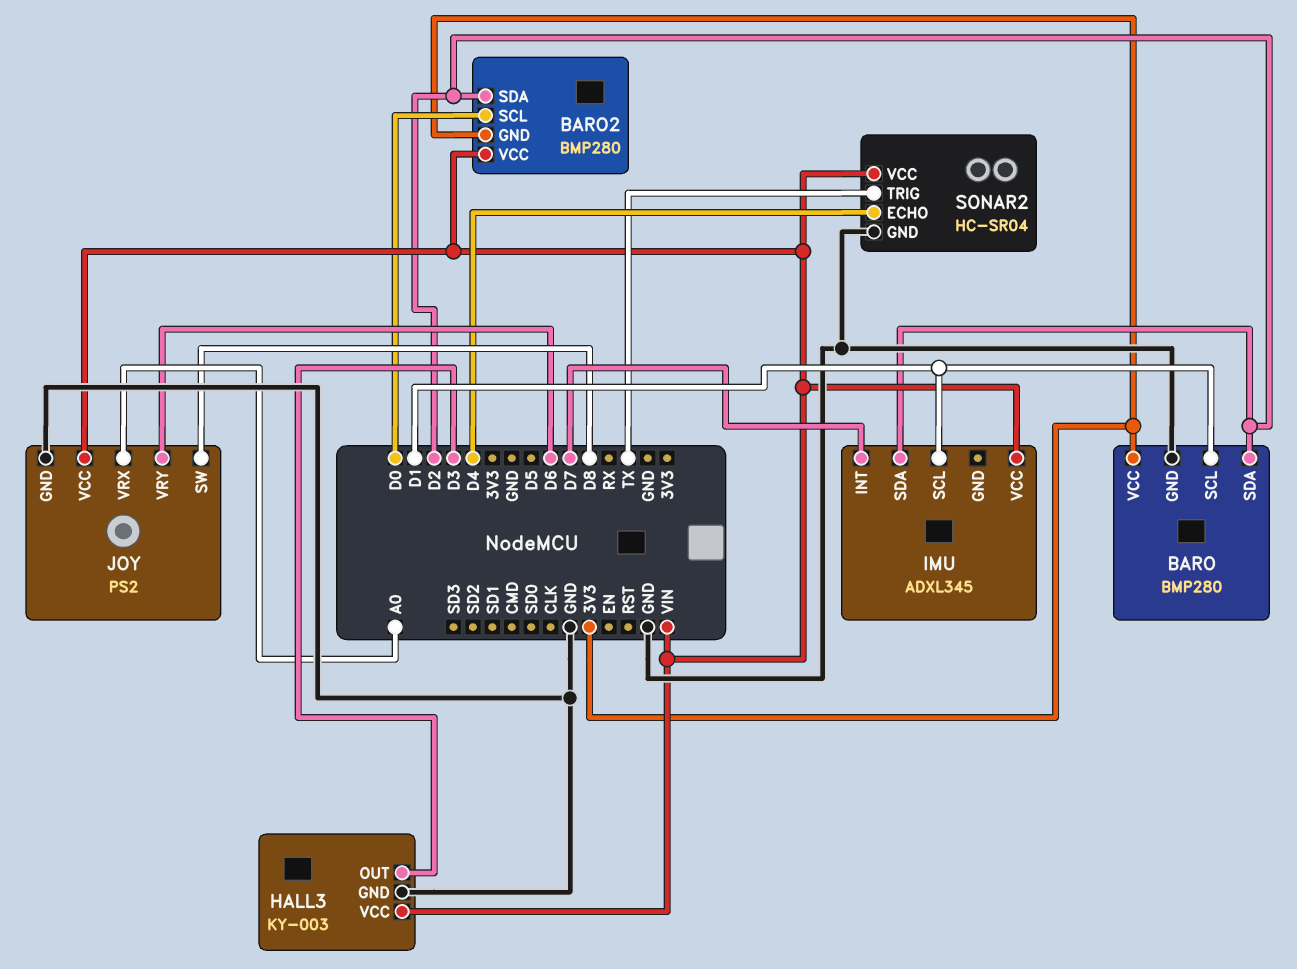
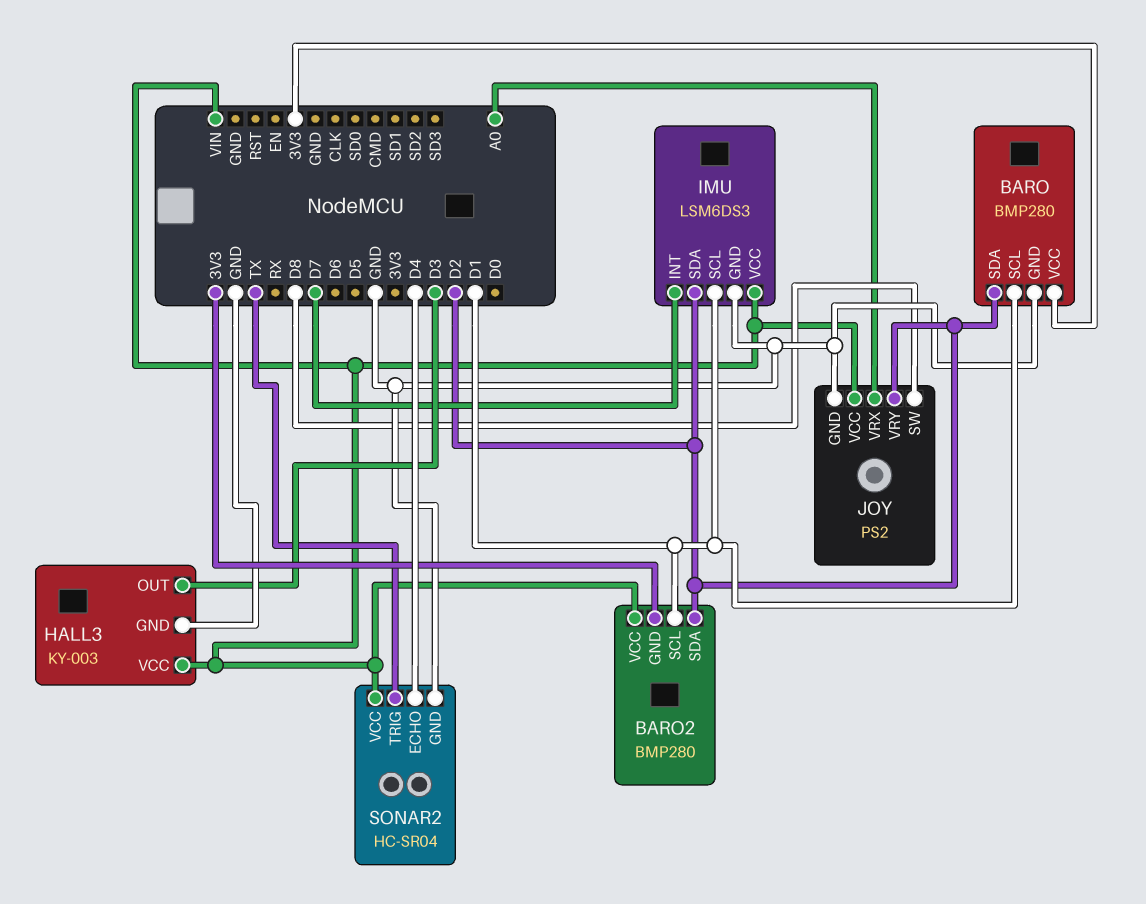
BARO2 pin SCL: D0 -> D1
IMU: ADXL345 -> LSM6DS3
IMU pin GND: none -> GND
JOY pin VRY: D6 -> D2

